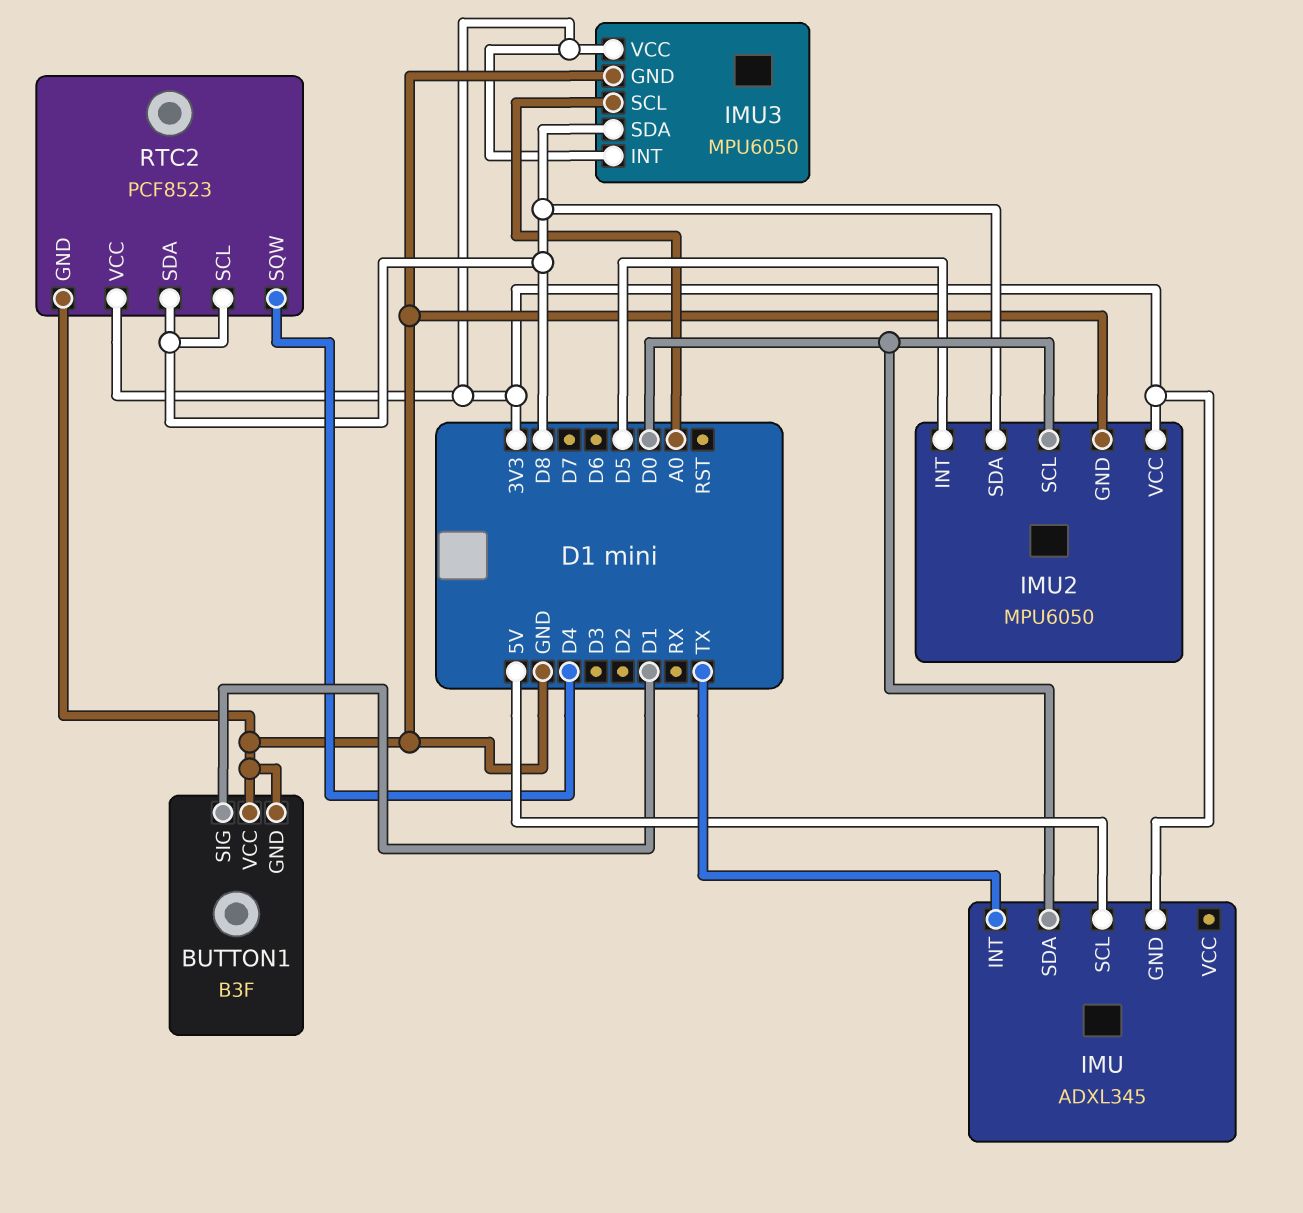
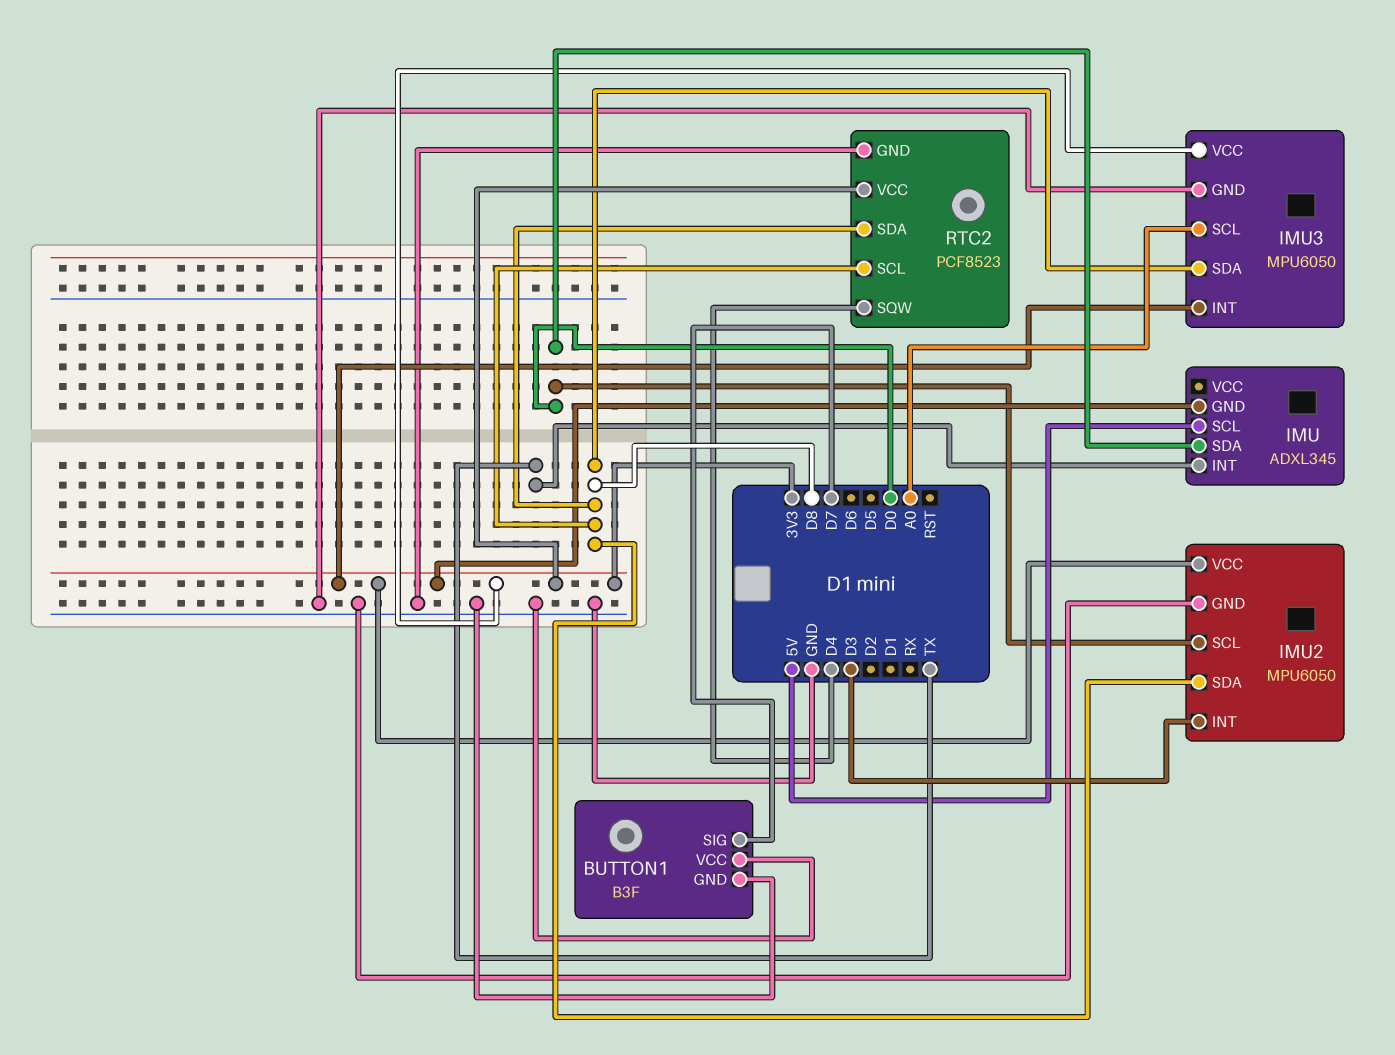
BUTTON1 pin SIG: D1 -> D7
IMU2 pin INT: D5 -> D3

